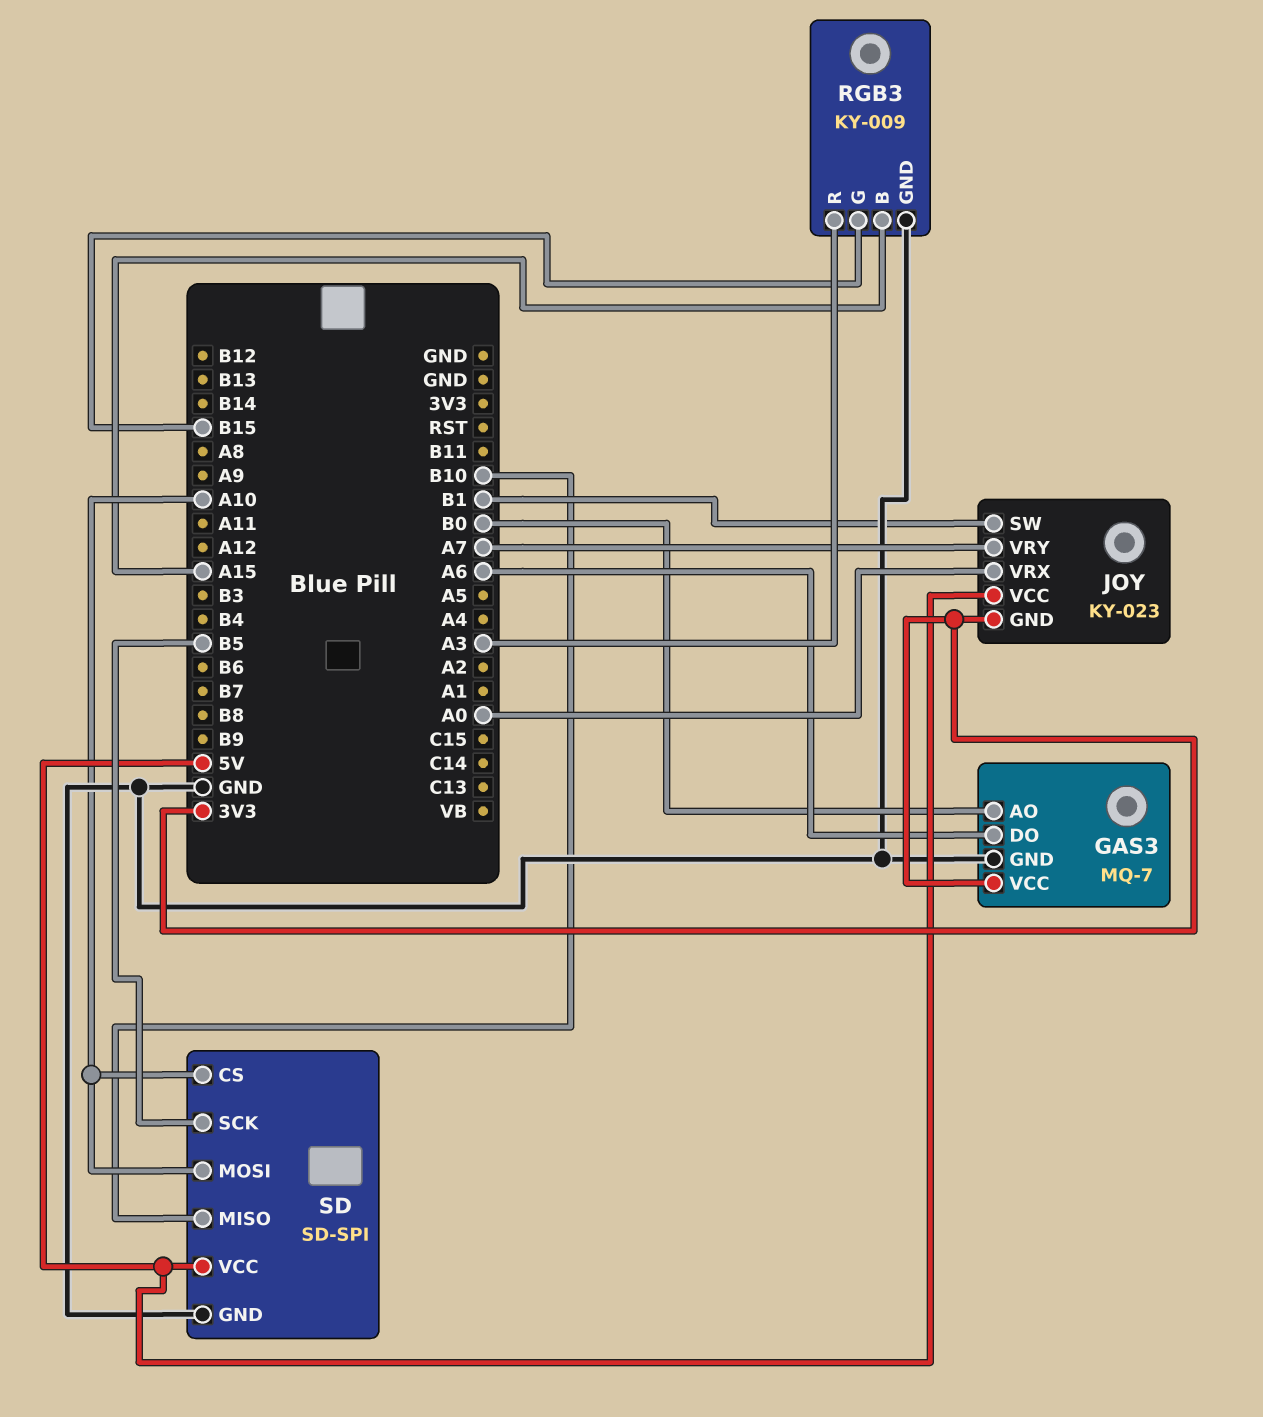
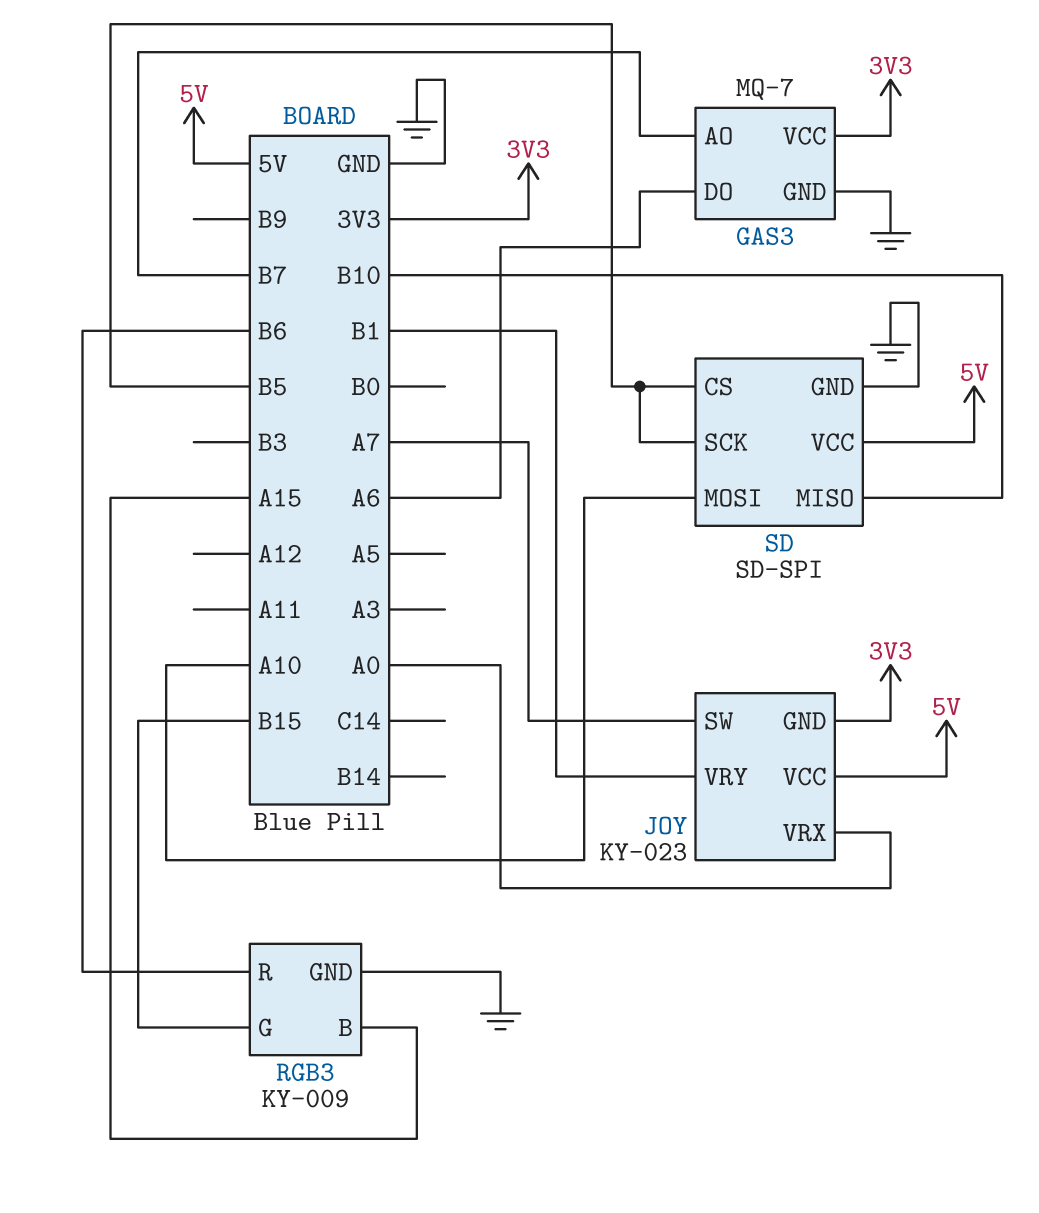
GAS3 pin AO: B0 -> B7
JOY pin SW: B1 -> A7
JOY pin VRY: A7 -> B1
RGB3 pin R: A3 -> B6
SD pin CS: A10 -> B5

